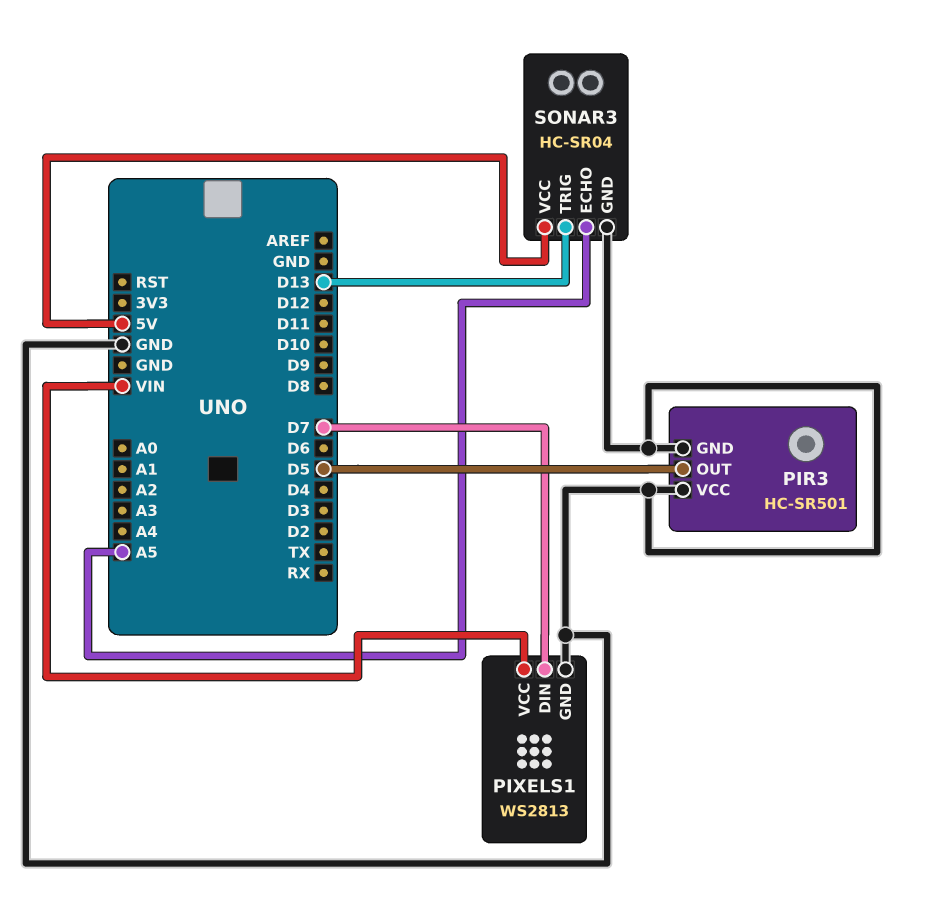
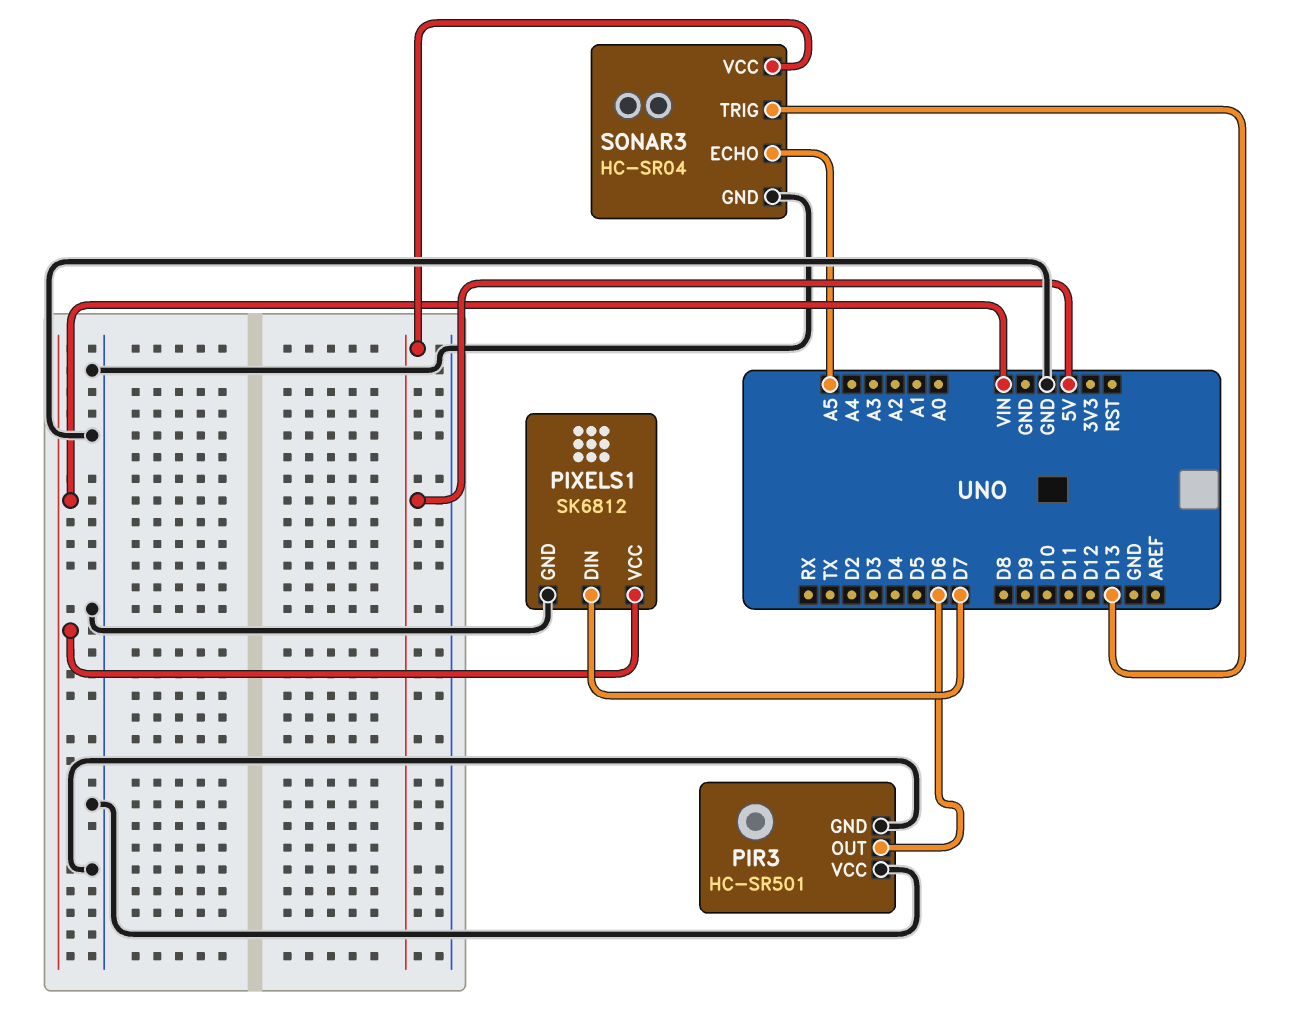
PIR3 pin OUT: D5 -> D6
PIXELS1: WS2813 -> SK6812

